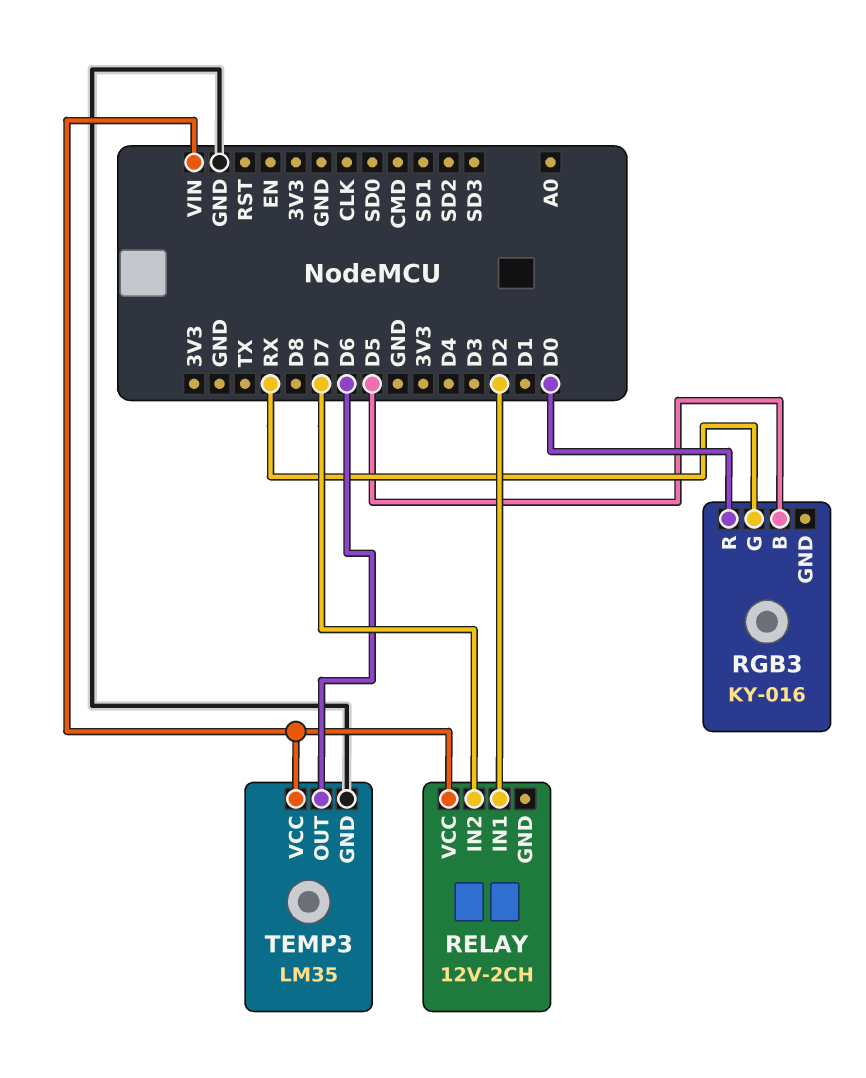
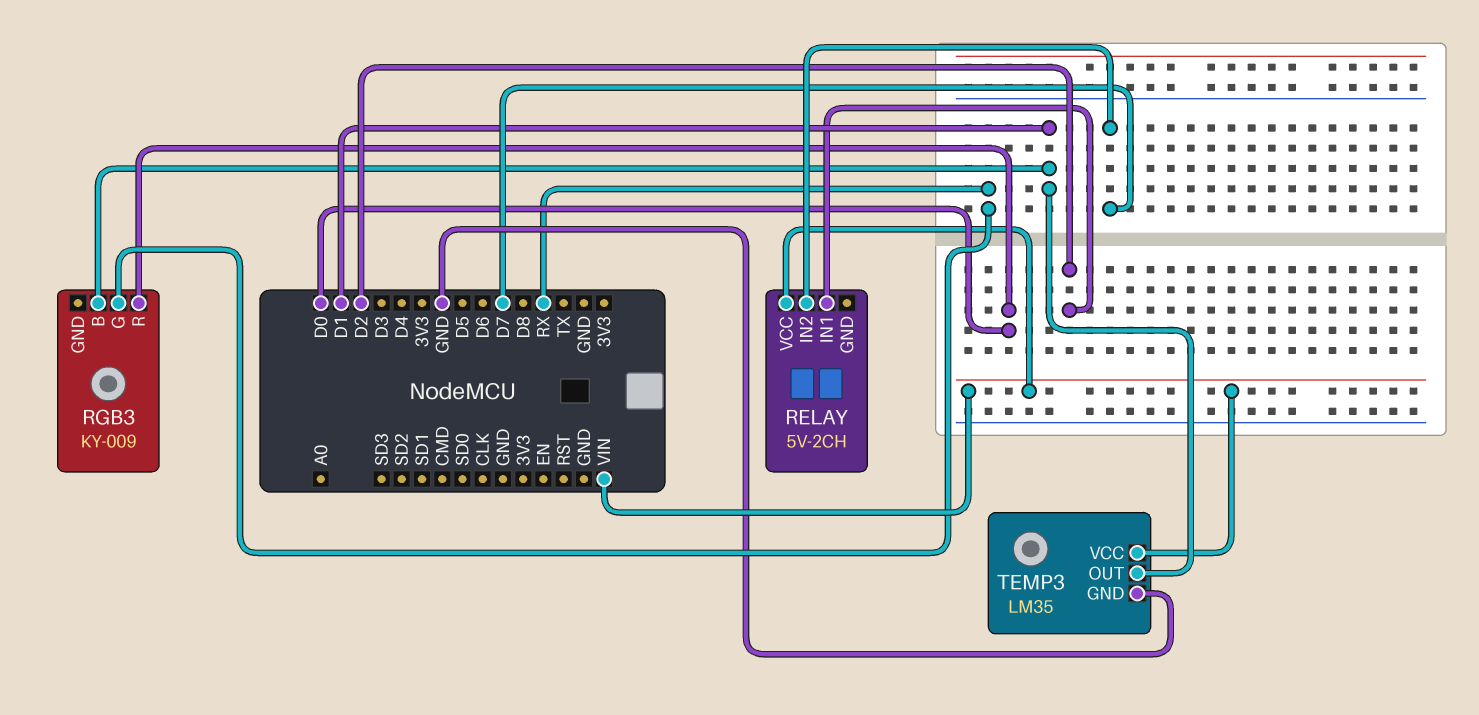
RELAY: 12V-2CH -> 5V-2CH
RGB3: KY-016 -> KY-009
RGB3 pin B: D5 -> D1
TEMP3 pin OUT: D6 -> D1

